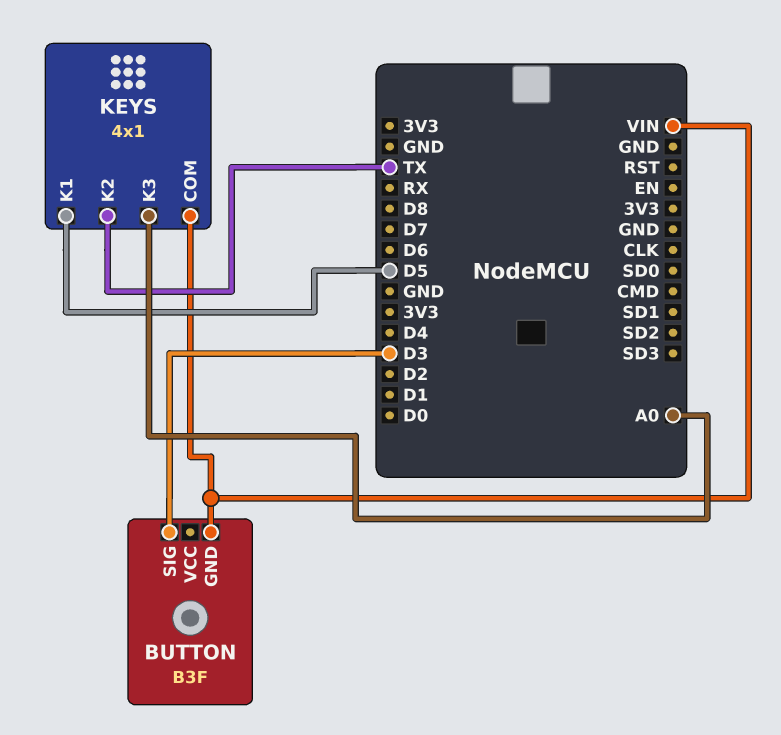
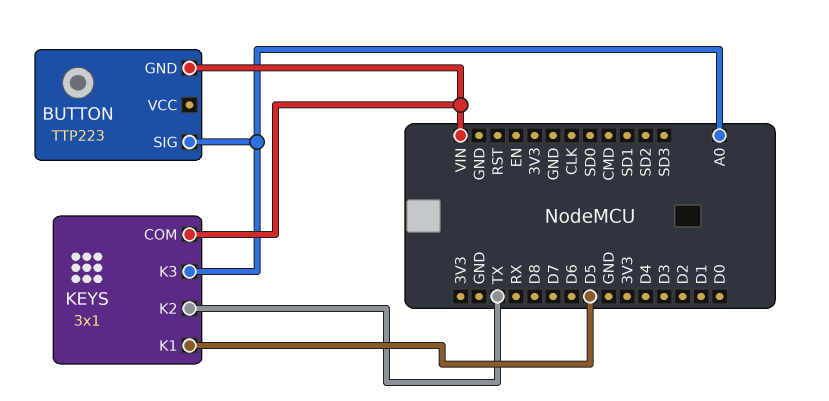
BUTTON: B3F -> TTP223
BUTTON pin SIG: D3 -> A0
KEYS: 4x1 -> 3x1

